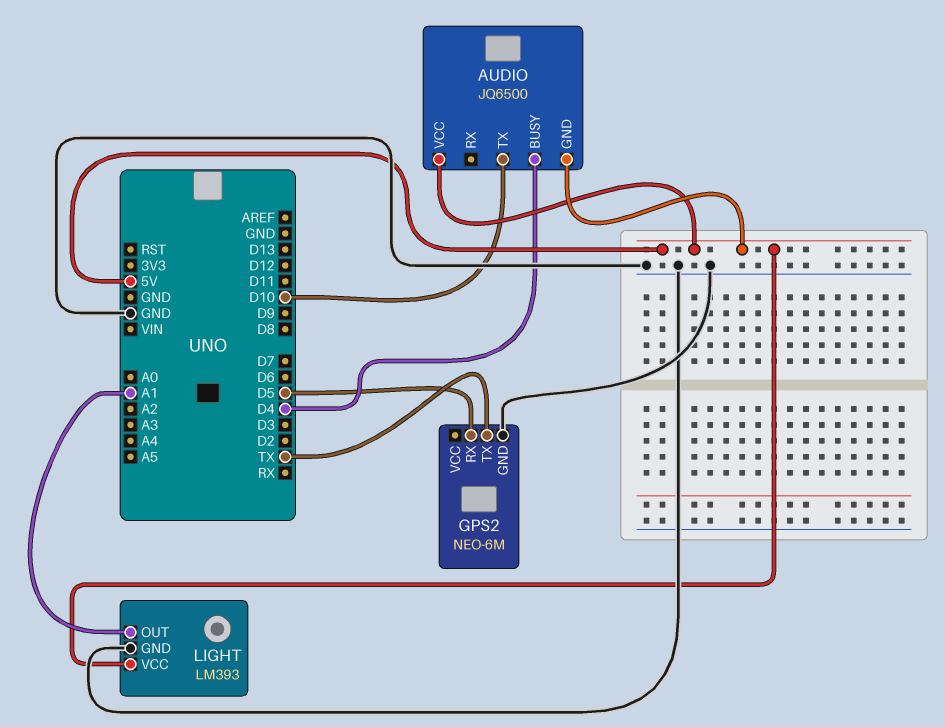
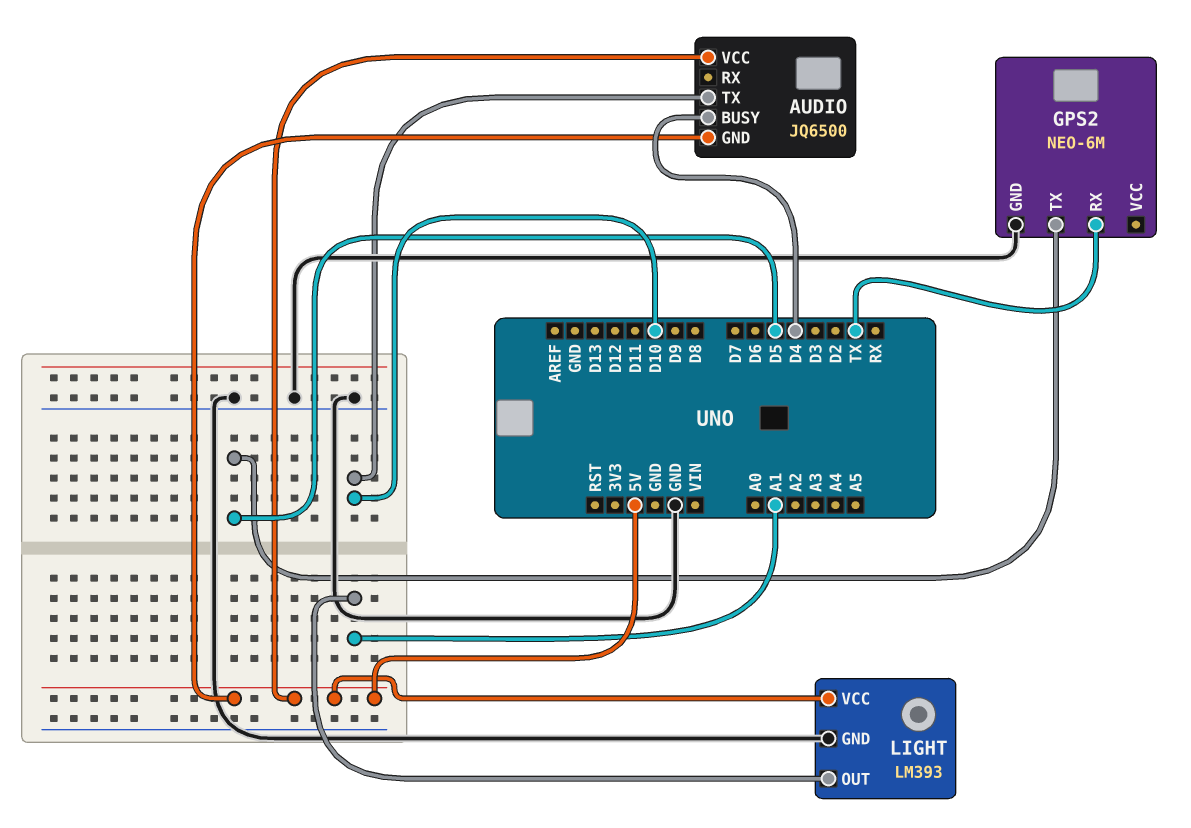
GPS2 pin RX: D5 -> TX
GPS2 pin TX: TX -> D5

